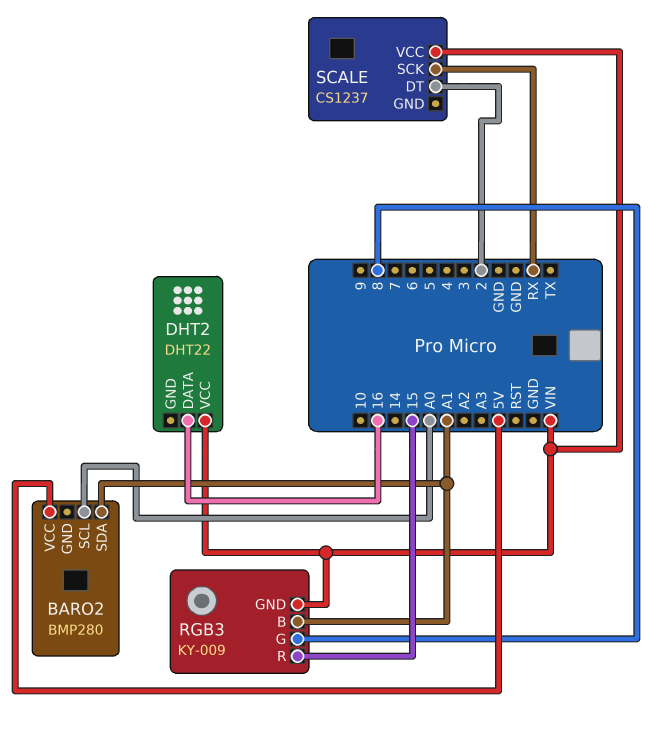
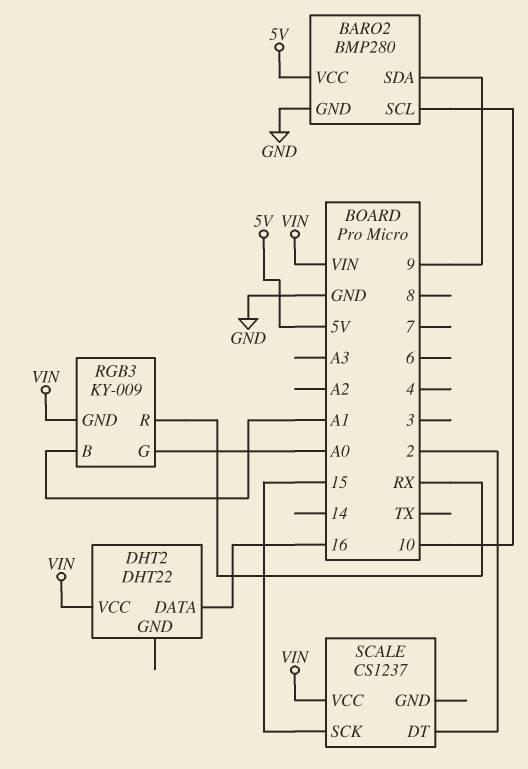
BARO2 pin GND: none -> GND
BARO2 pin SCL: A0 -> 10
BARO2 pin SDA: A1 -> 9
RGB3 pin G: 8 -> A0
RGB3 pin R: 15 -> RX
SCALE pin SCK: RX -> 15

